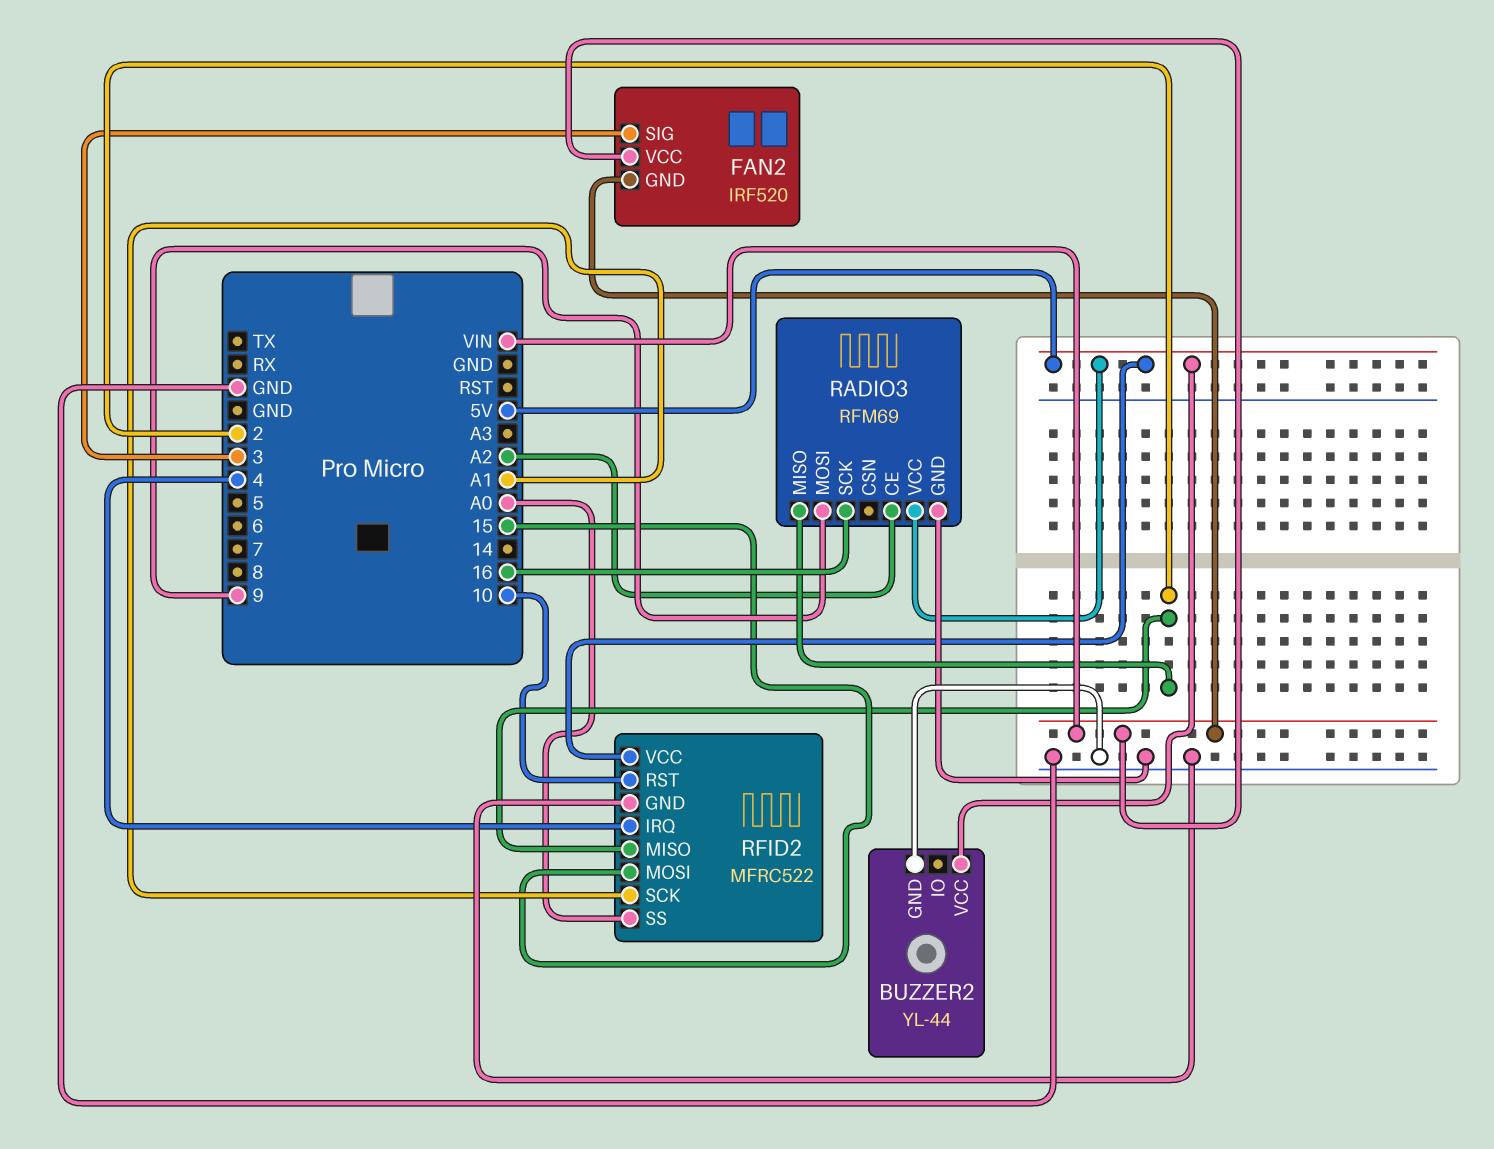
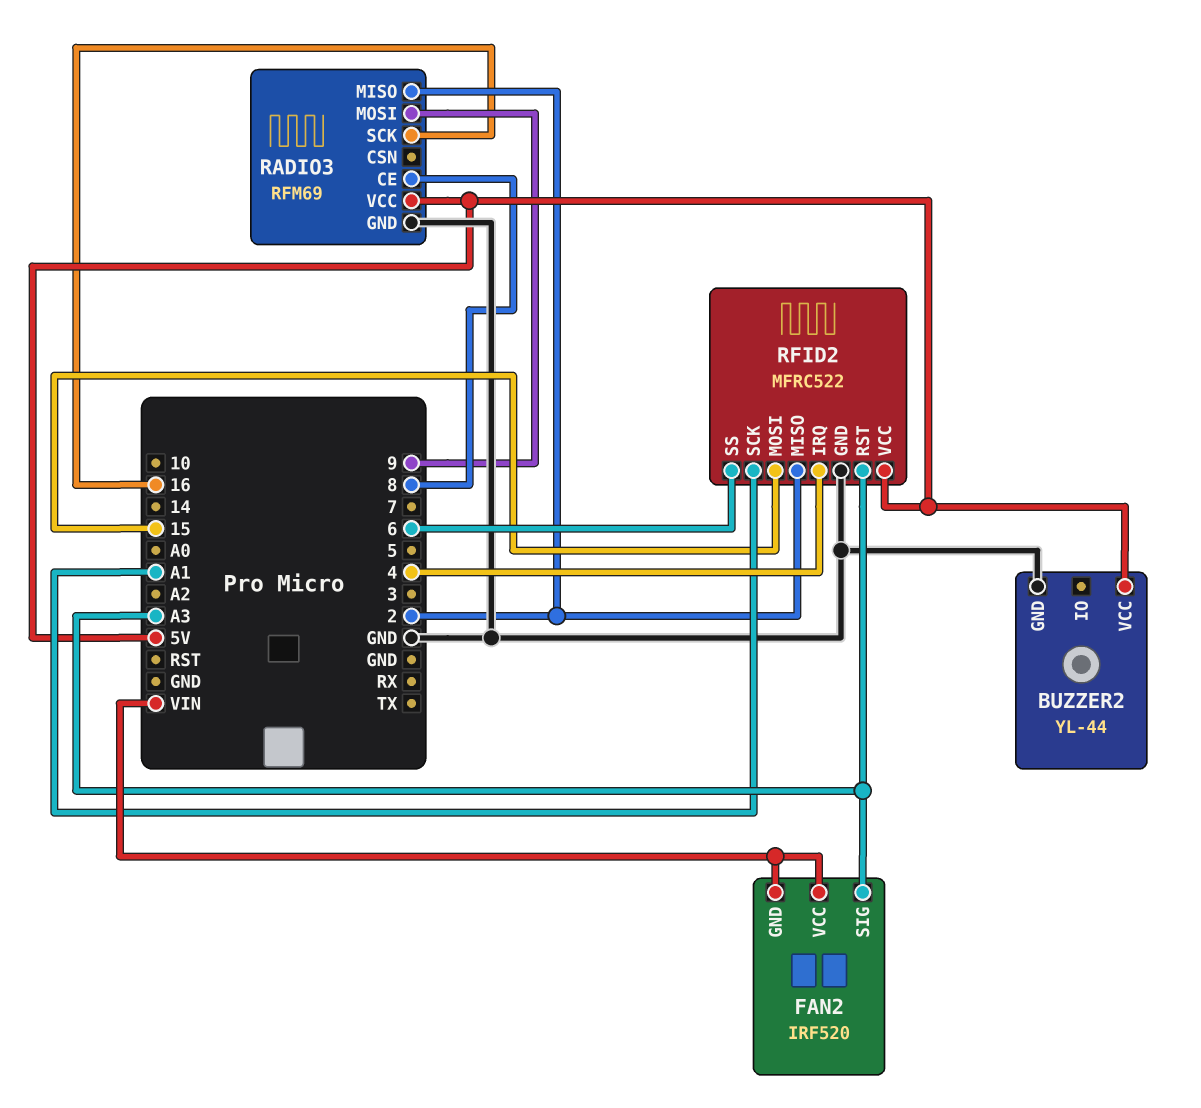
FAN2 pin SIG: 3 -> A3
RADIO3 pin CE: A2 -> 8
RFID2 pin RST: 10 -> A3
RFID2 pin SS: A0 -> 6

